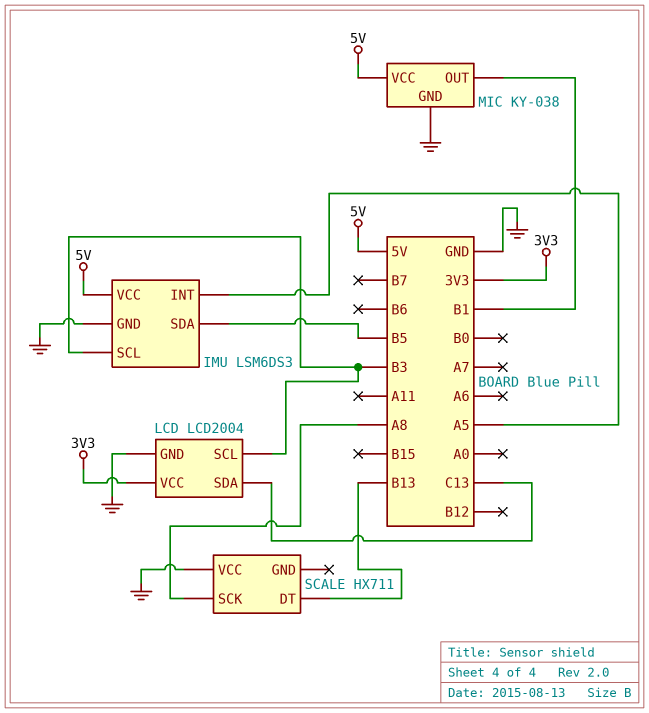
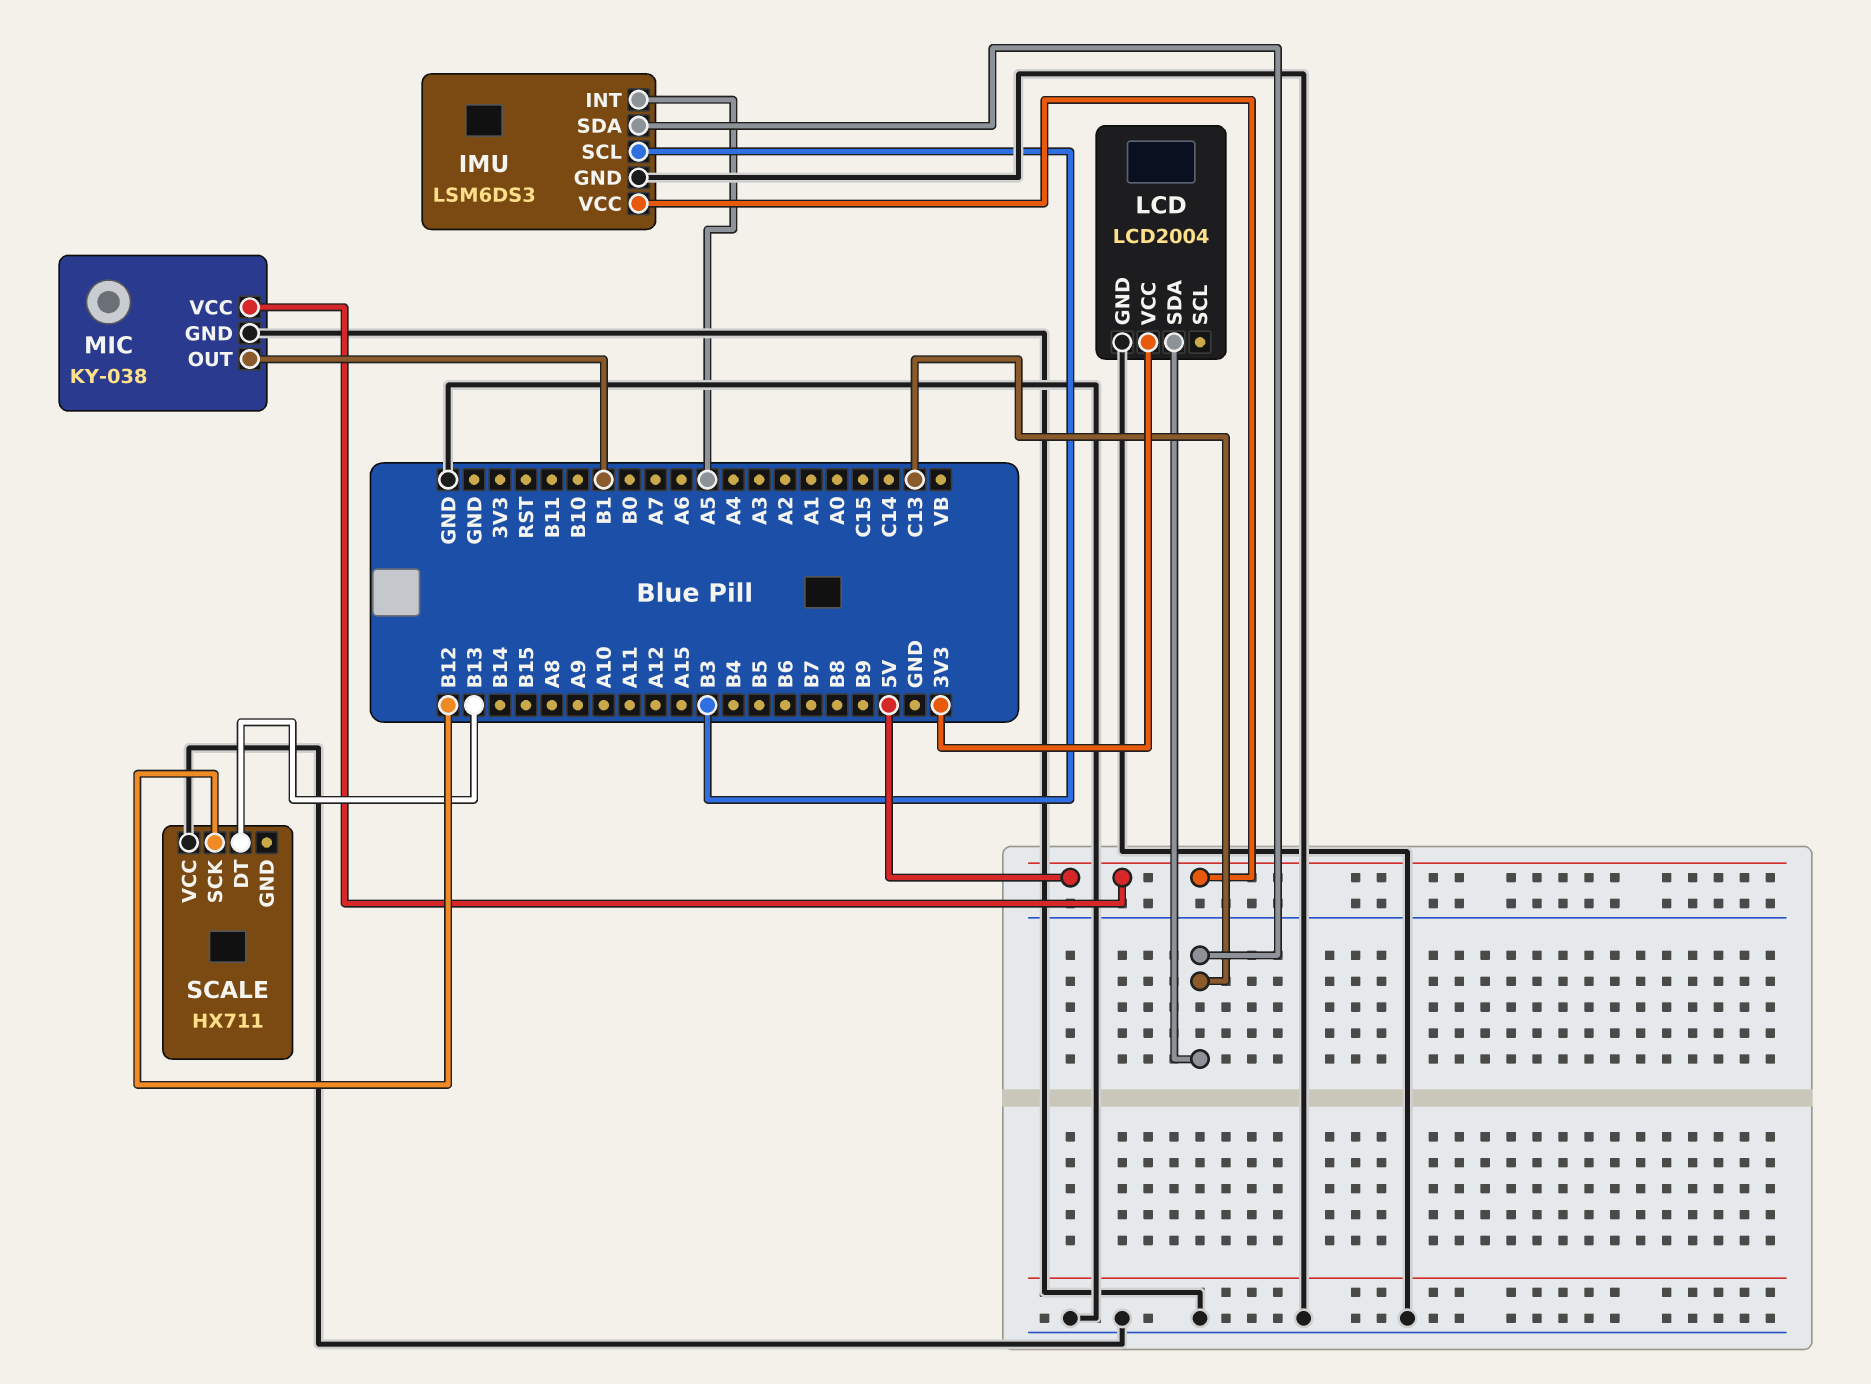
IMU pin SDA: B5 -> C13
LCD pin SCL: B3 -> none
SCALE pin SCK: A8 -> B12

